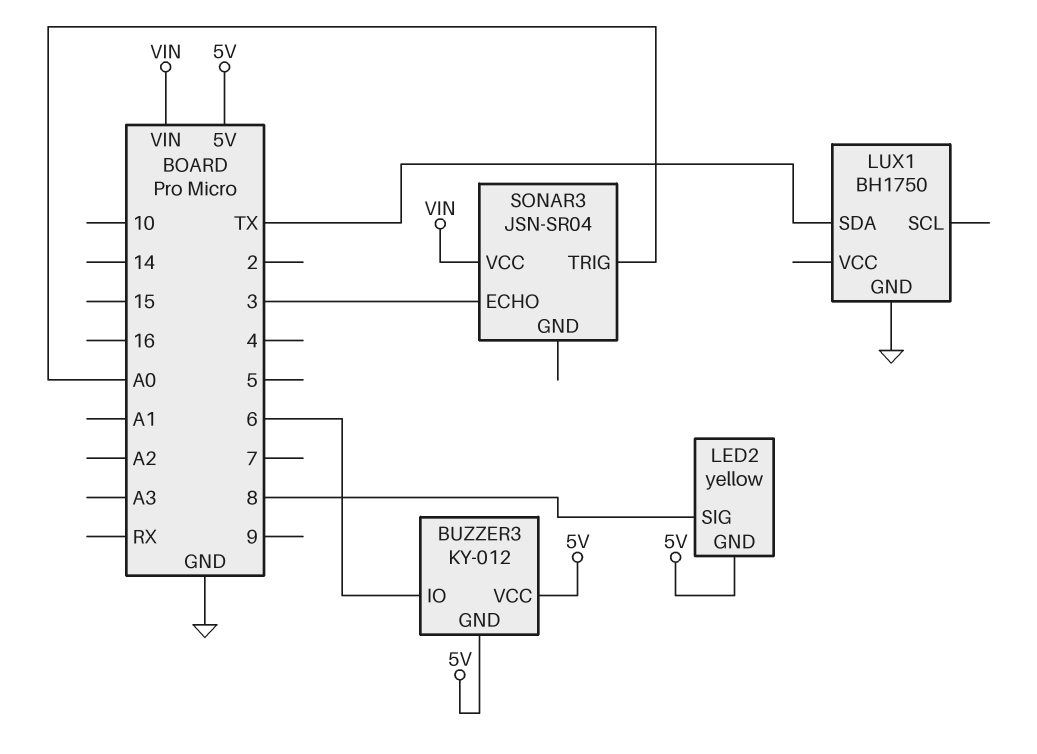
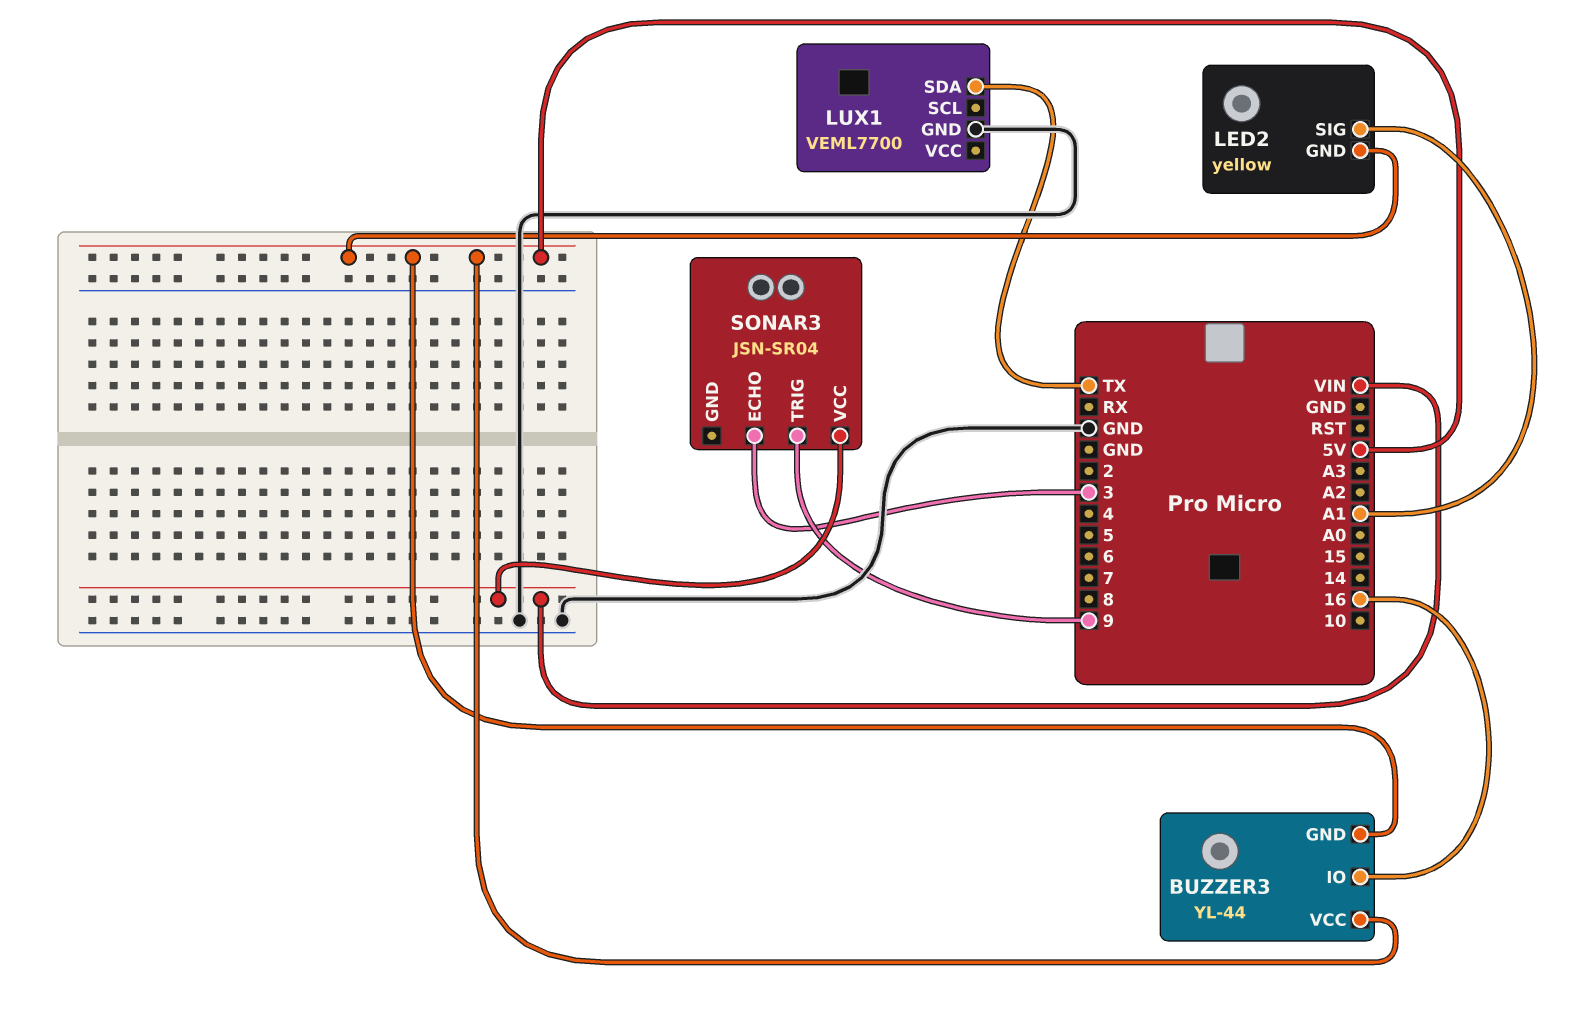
BUZZER3: KY-012 -> YL-44
BUZZER3 pin IO: 6 -> 16
LED2 pin SIG: 8 -> A1
LUX1: BH1750 -> VEML7700
SONAR3 pin TRIG: A0 -> 9

